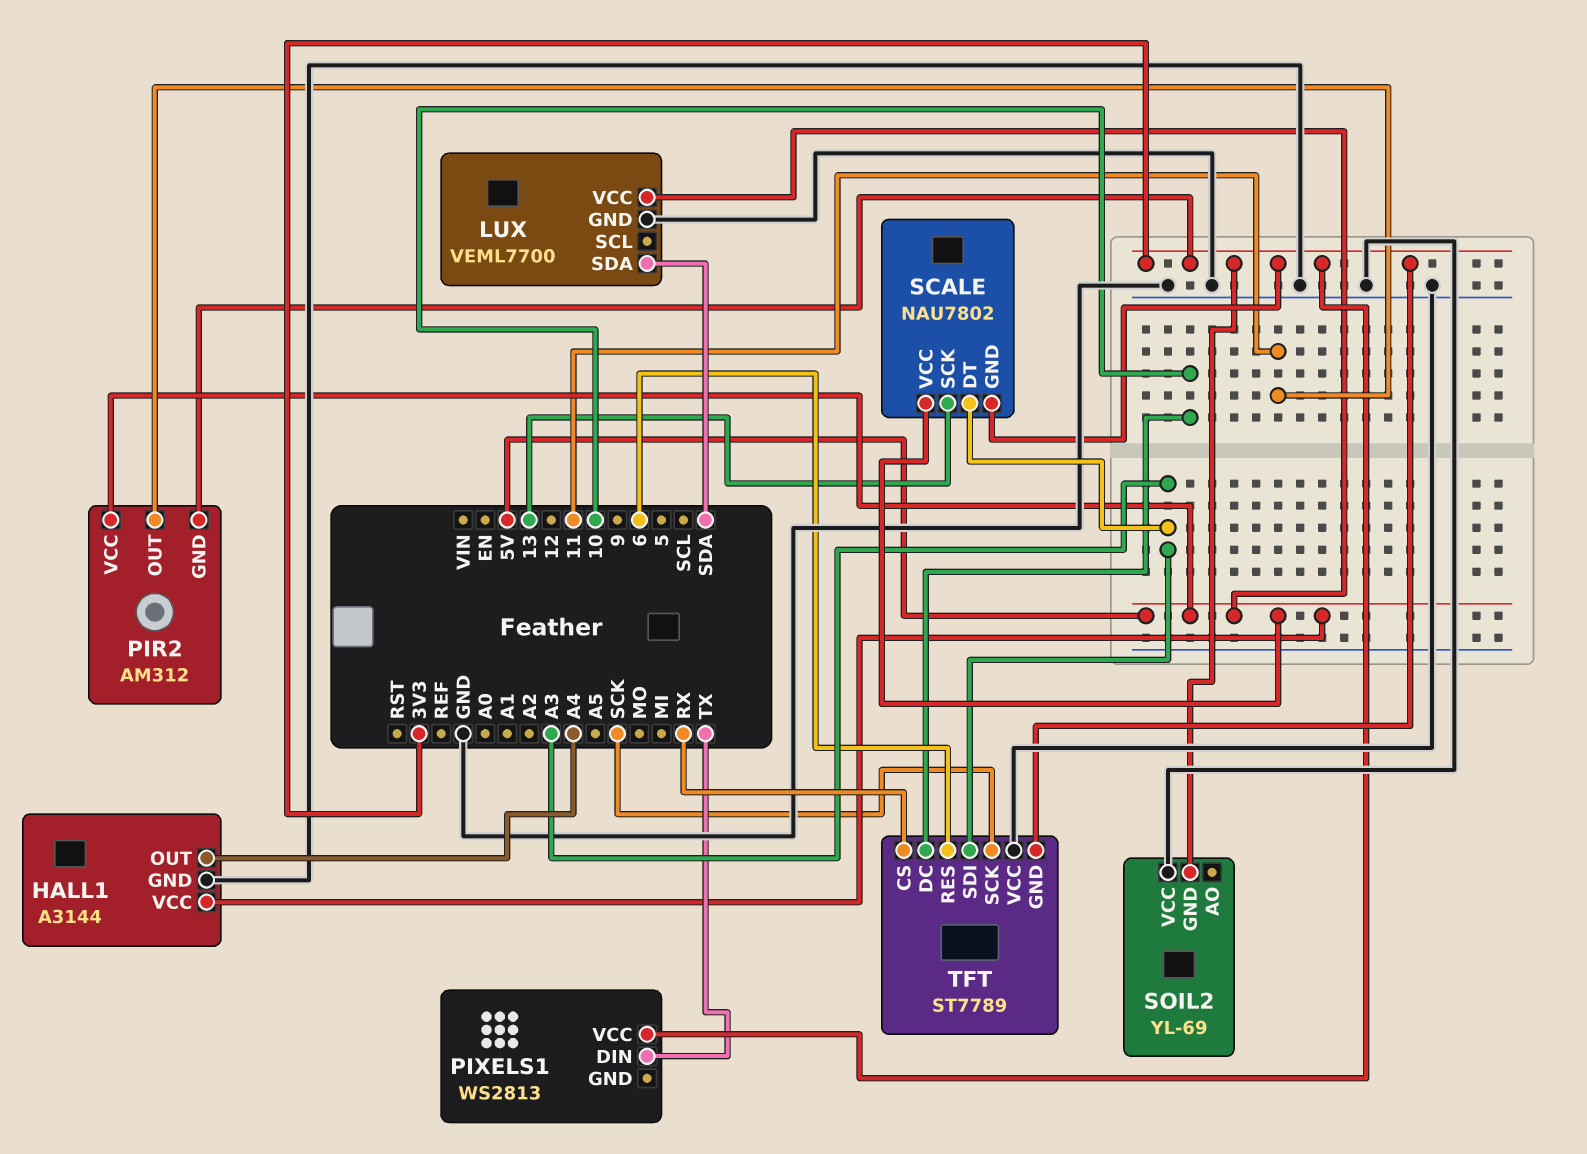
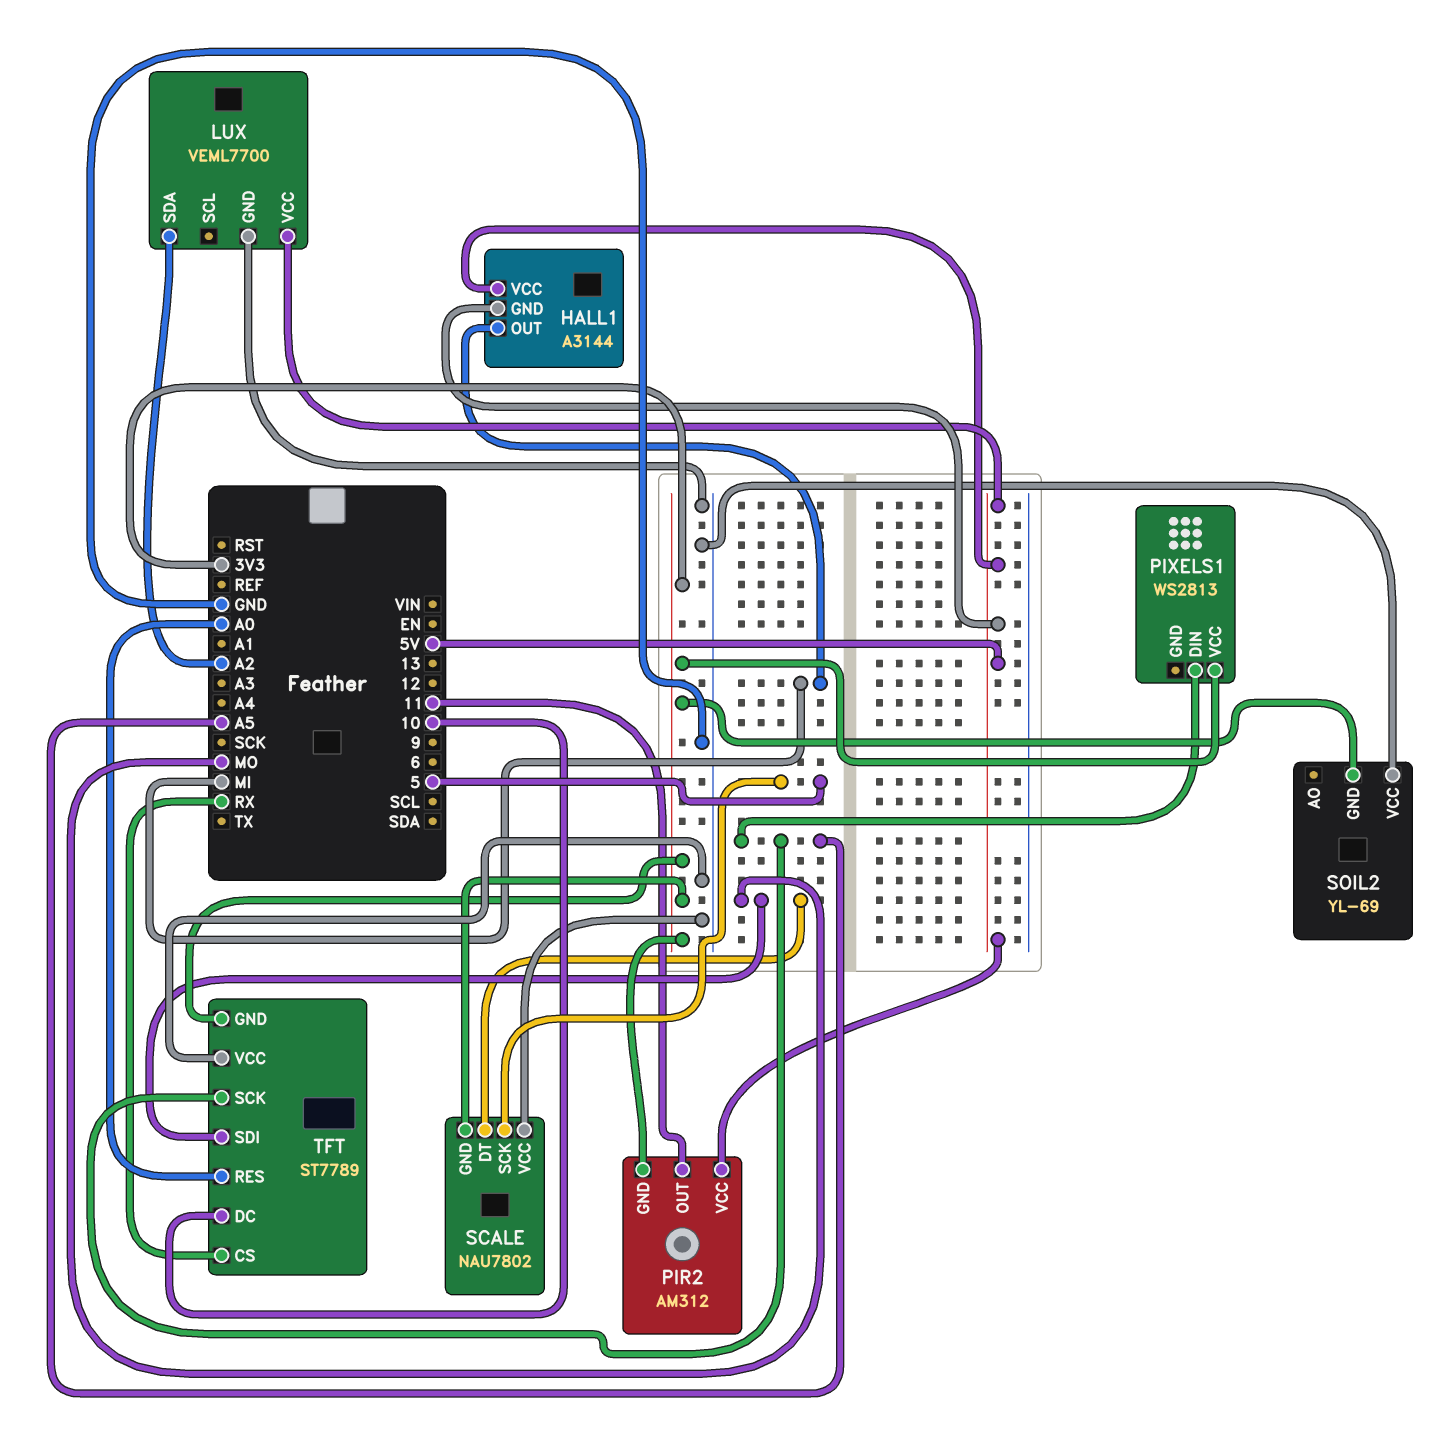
HALL1 pin GND: GND -> 5V
HALL1 pin OUT: A4 -> MI
LUX pin SDA: SDA -> A2
PIXELS1 pin DIN: TX -> A5
SCALE pin DT: A3 -> MO
SCALE pin SCK: 13 -> 5
SCALE pin VCC: 5V -> GND
TFT pin RES: 6 -> A0
TFT pin SCK: SCK -> A5
TFT pin SDI: A3 -> MO

